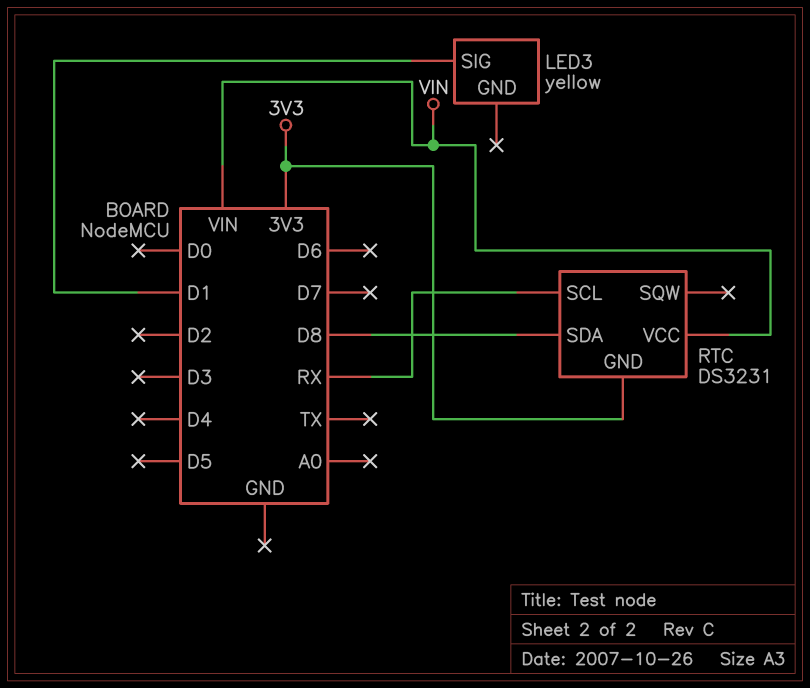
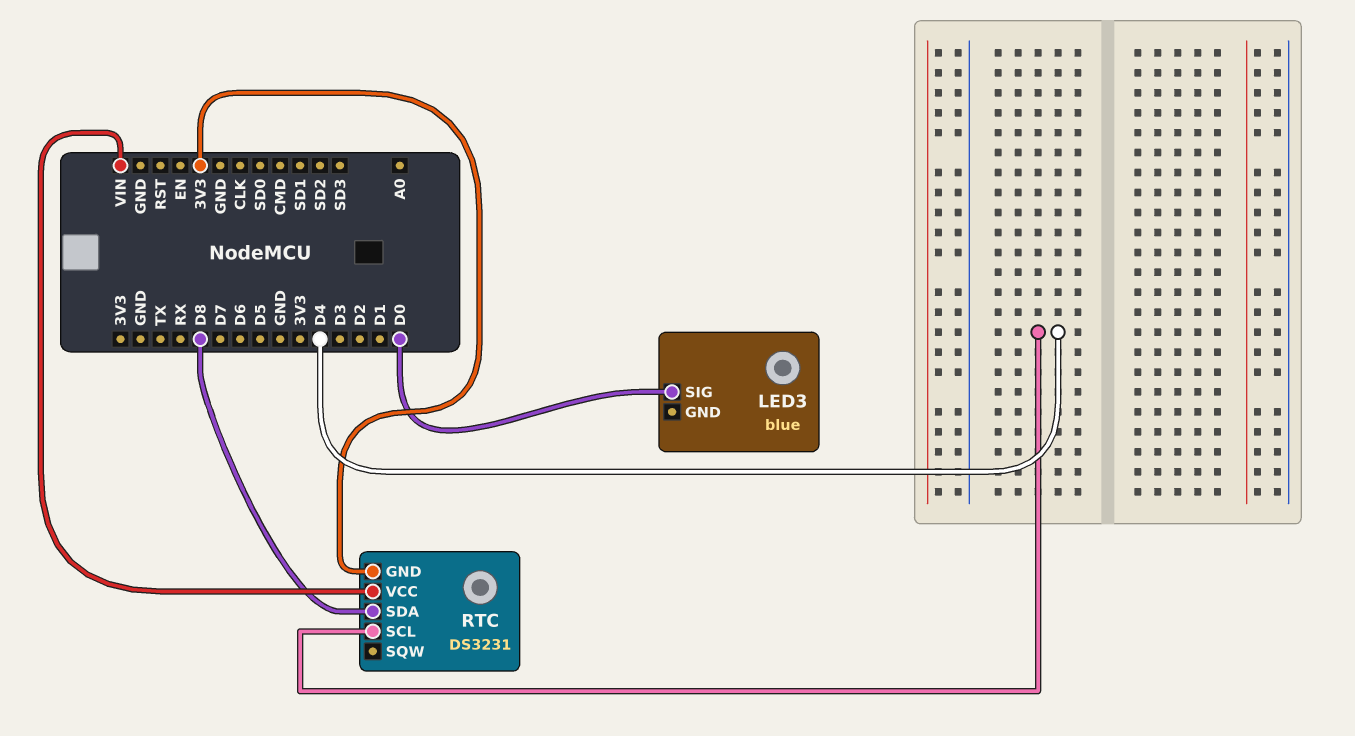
LED3: yellow -> blue
LED3 pin SIG: D1 -> D0
RTC pin SCL: RX -> D4

